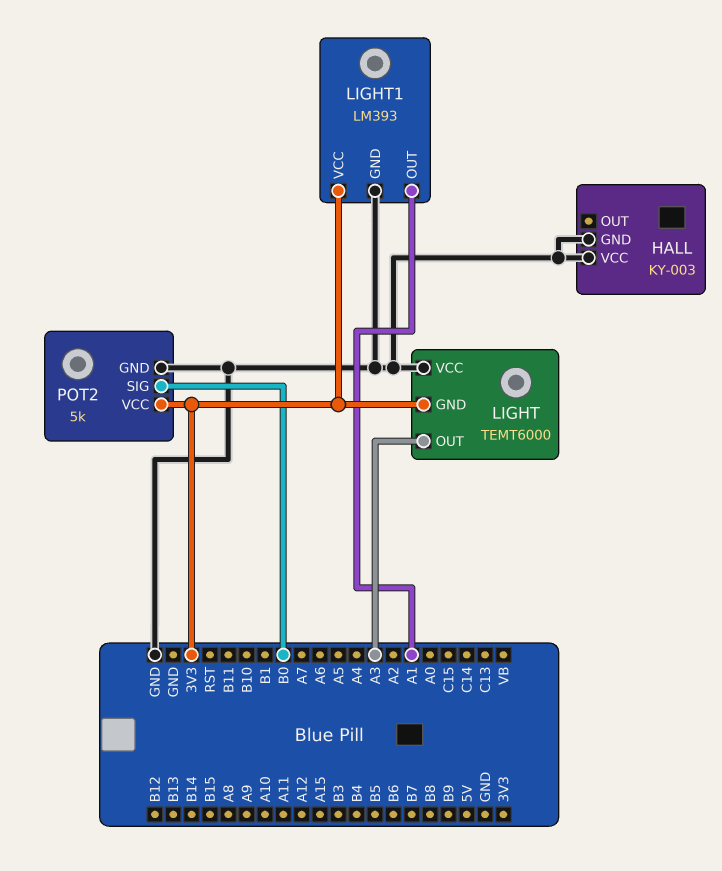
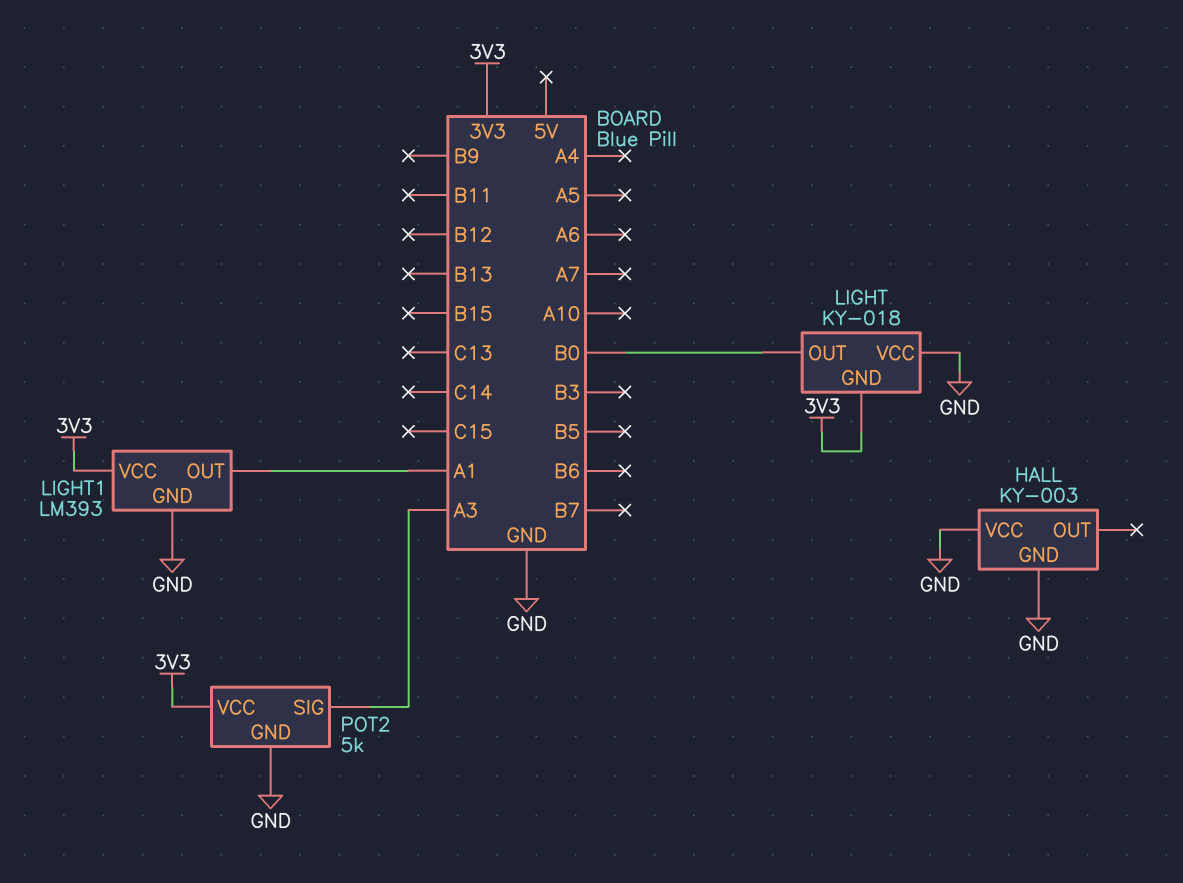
LIGHT: TEMT6000 -> KY-018
LIGHT pin OUT: A3 -> B0
POT2 pin SIG: B0 -> A3

